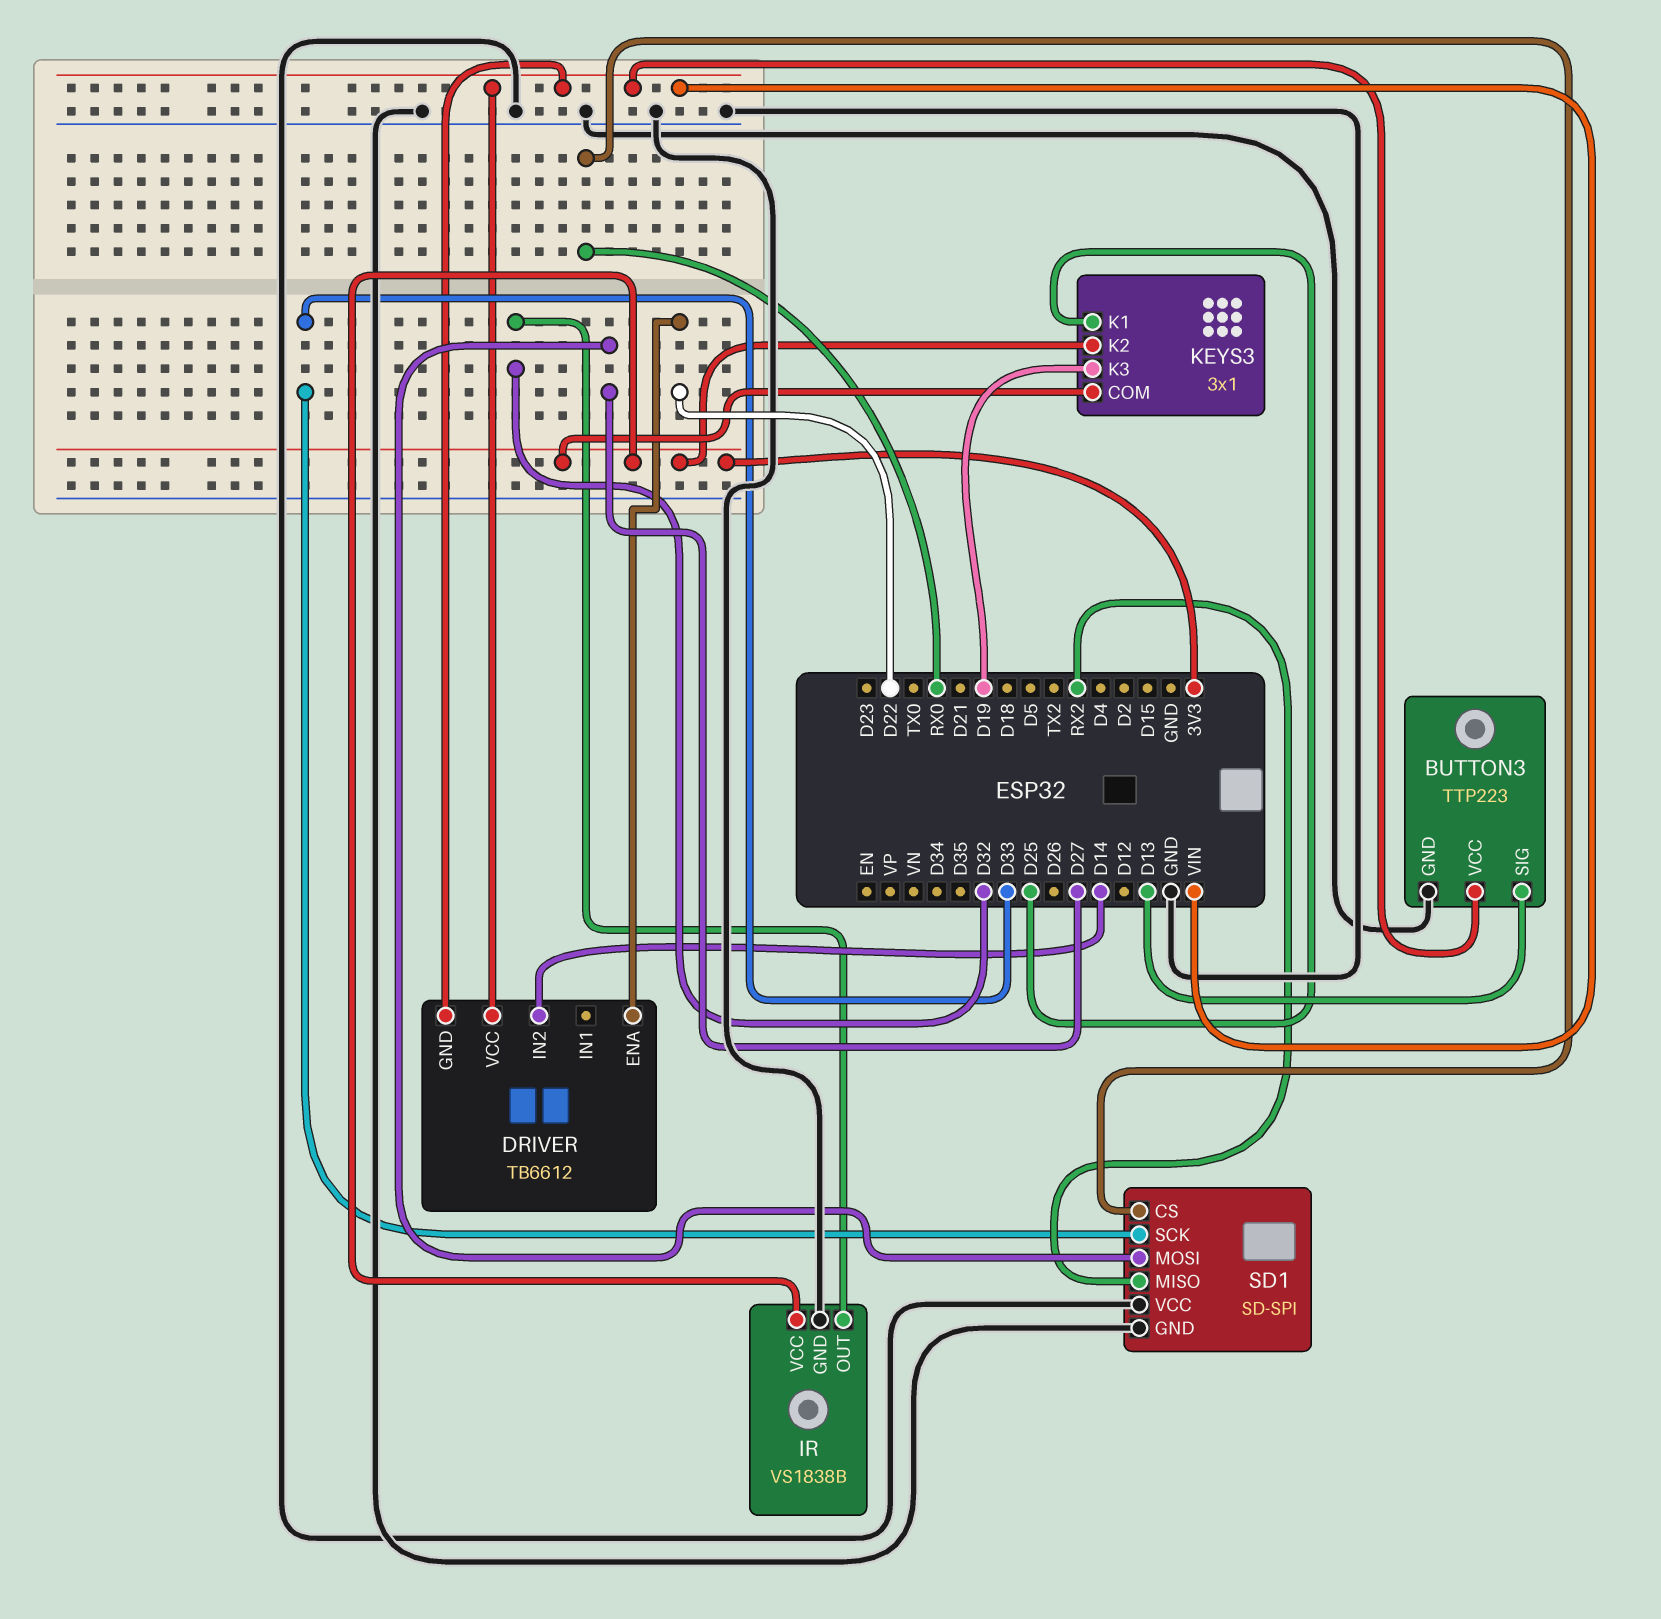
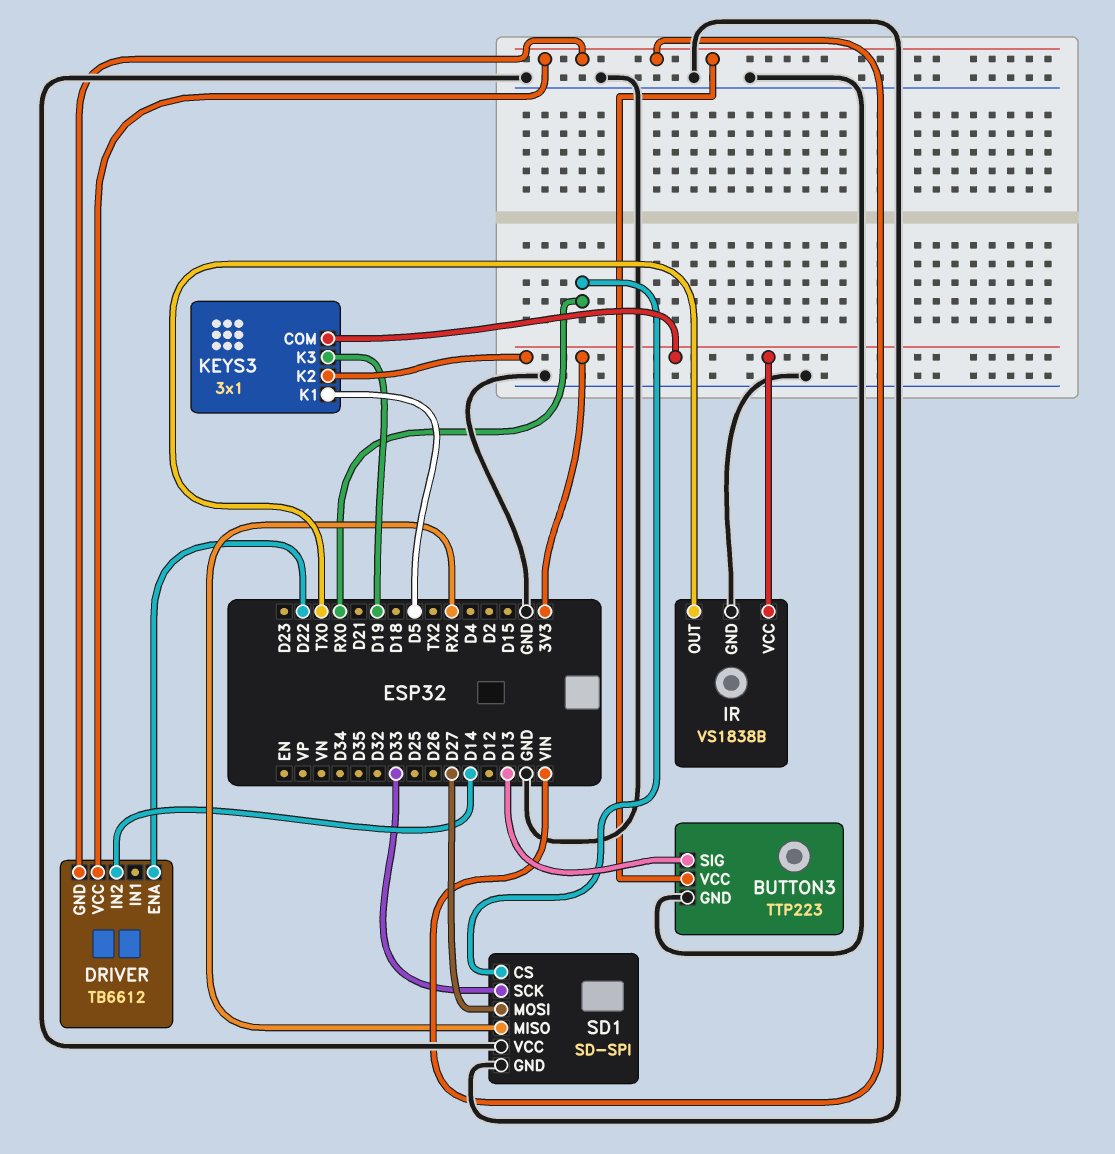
IR pin OUT: D32 -> TX0
KEYS3 pin K1: D25 -> D5

